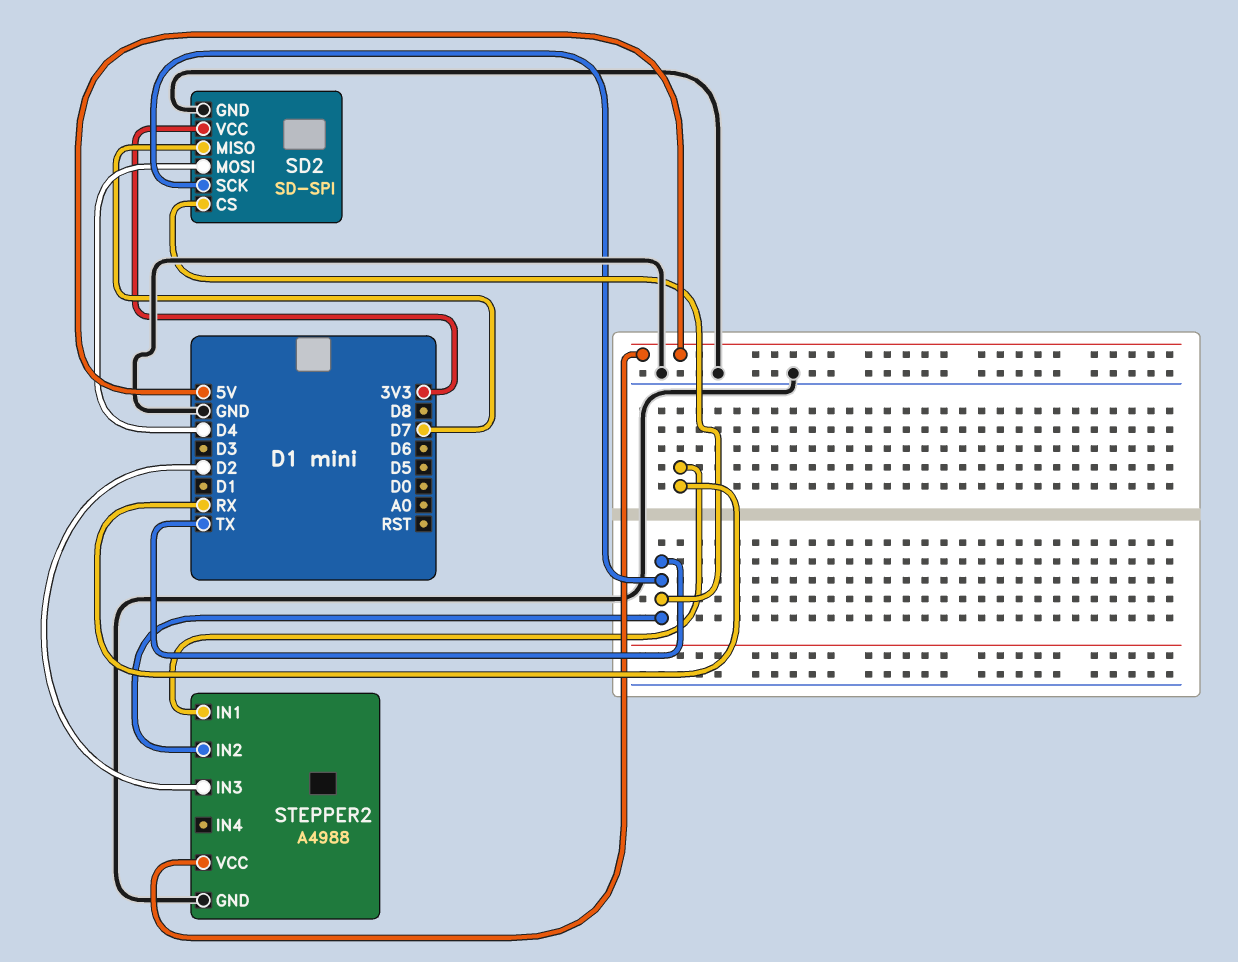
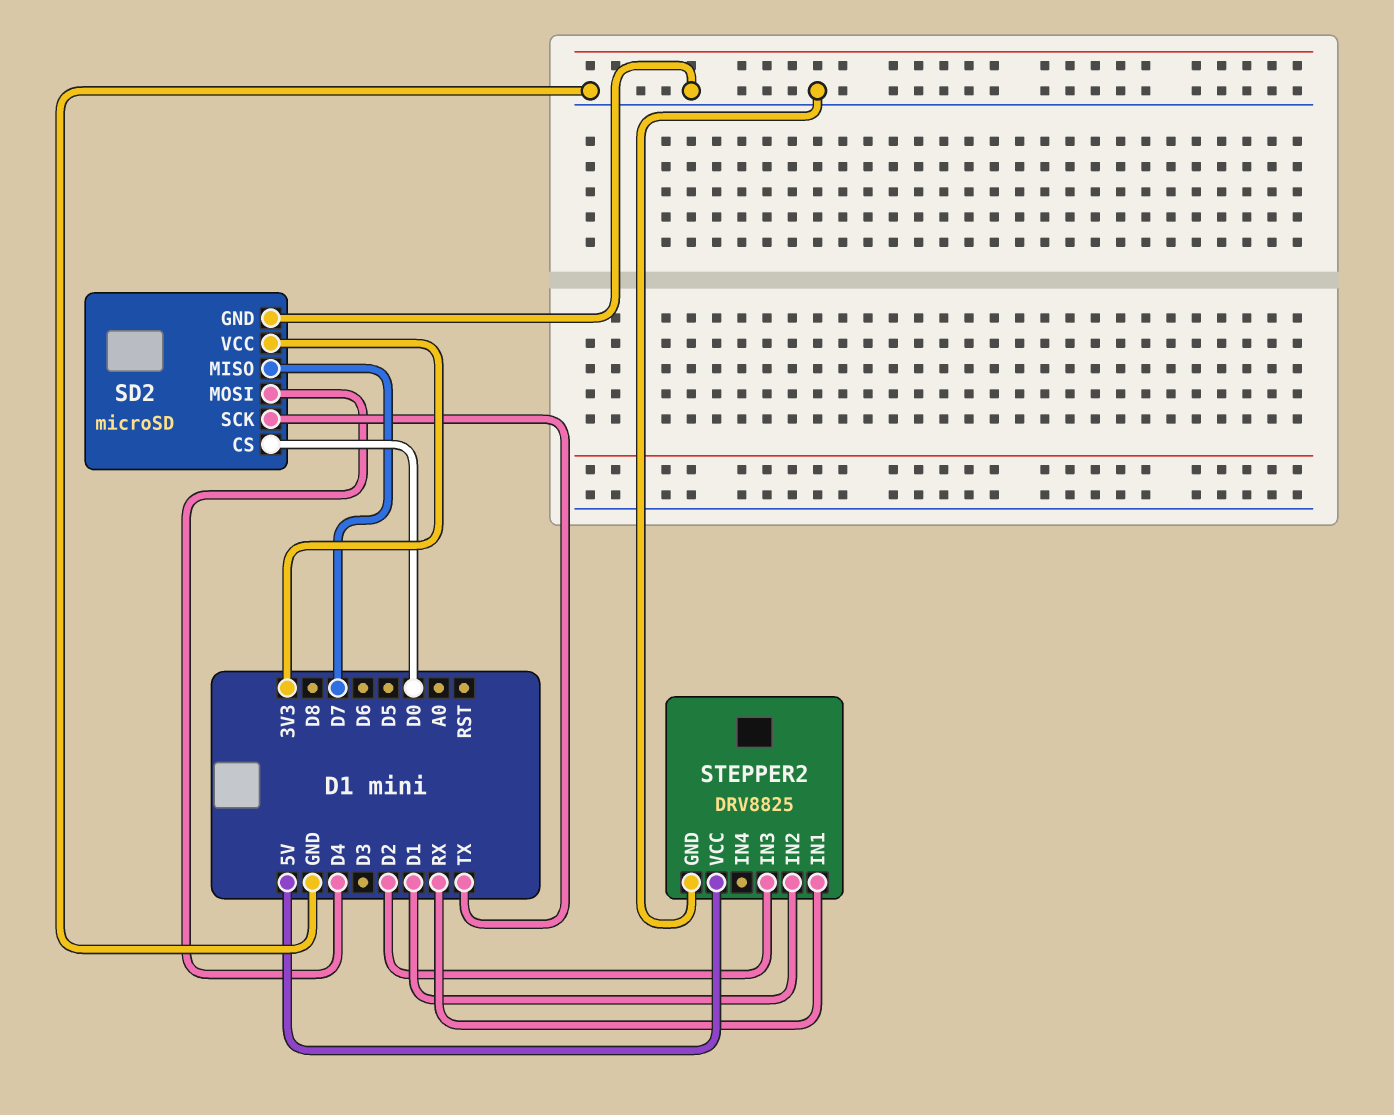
SD2: SD-SPI -> microSD
SD2 pin CS: TX -> D0
STEPPER2: A4988 -> DRV8825
STEPPER2 pin IN2: TX -> D1

